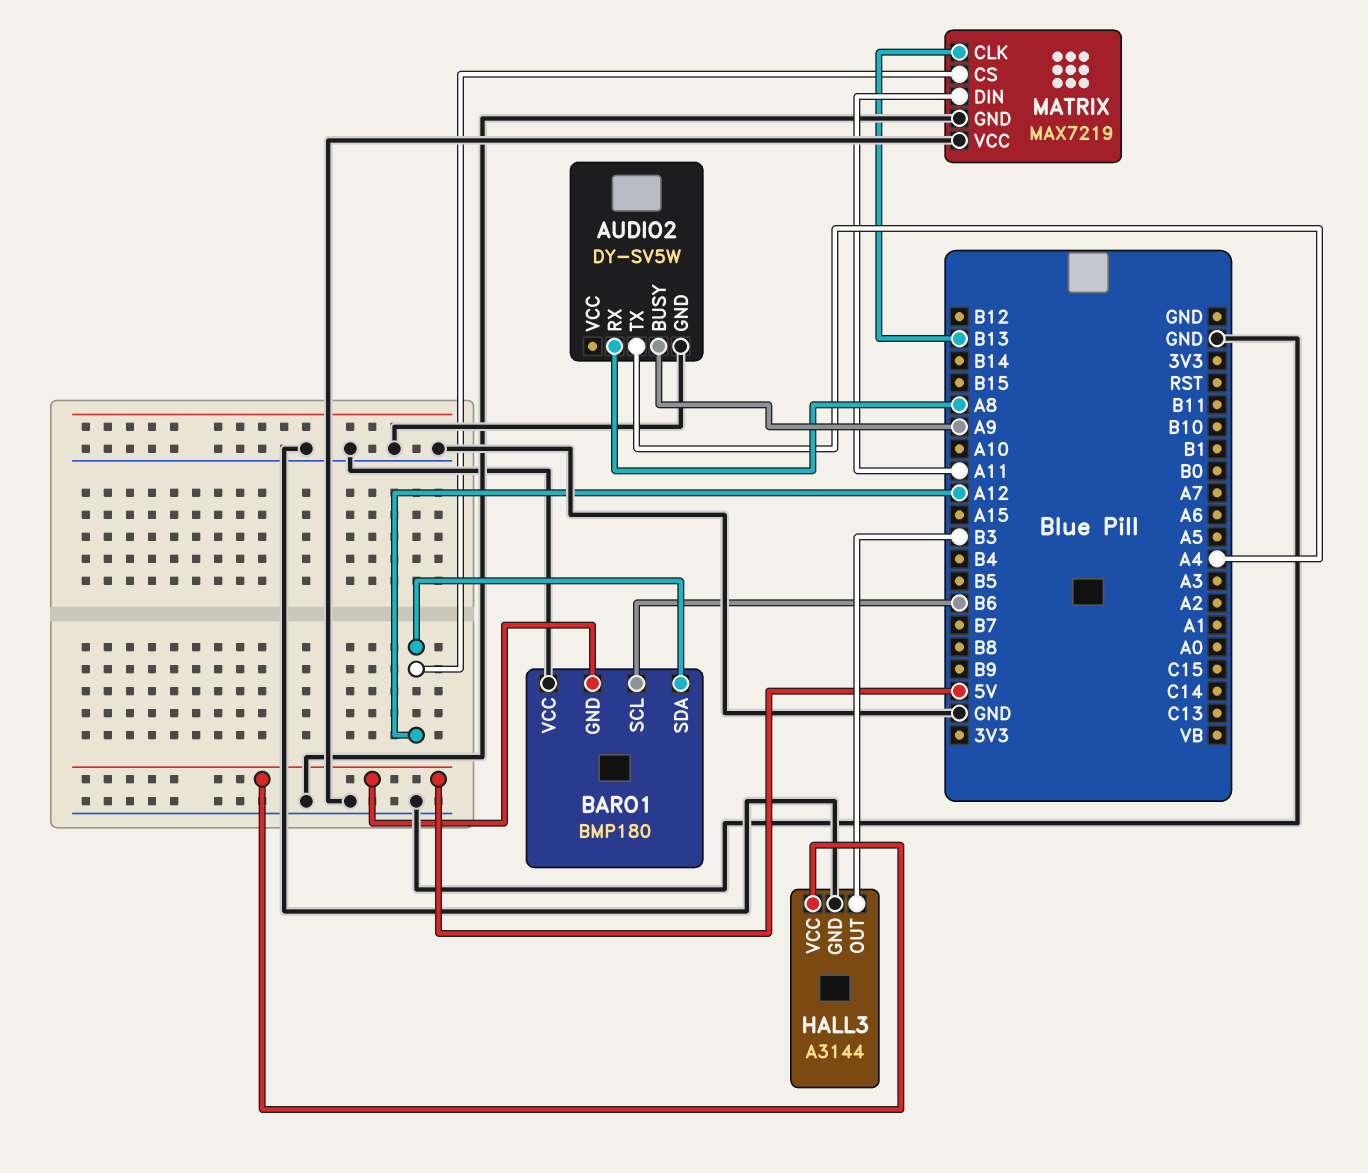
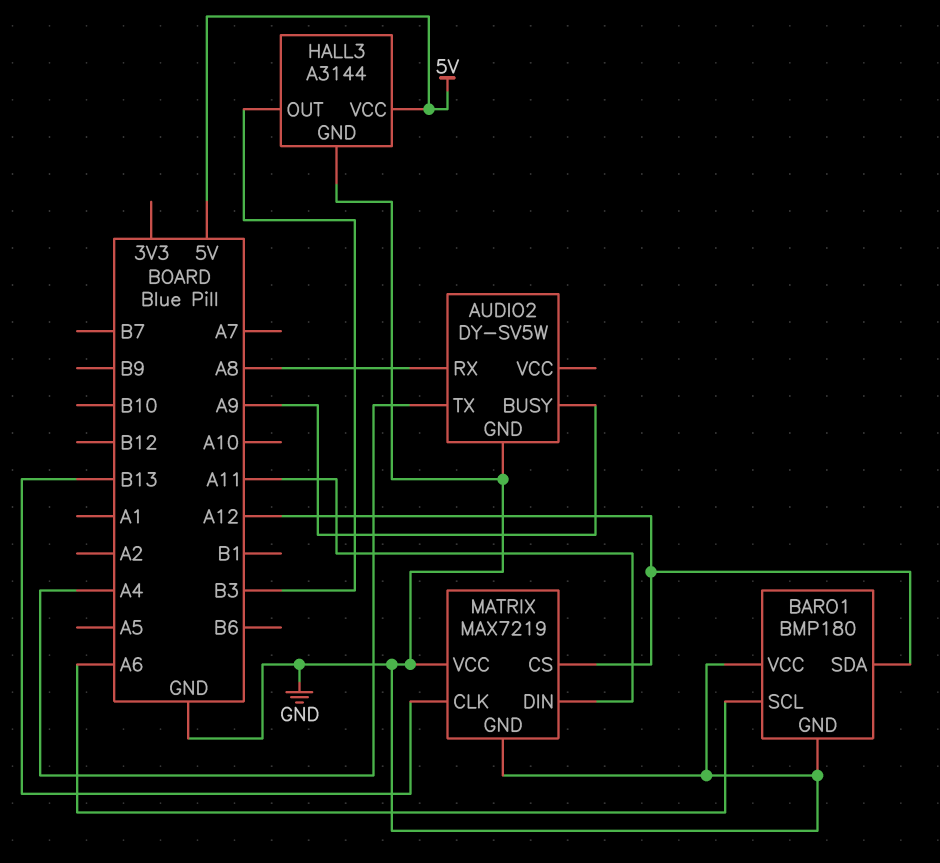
BARO1 pin GND: 5V -> GND
BARO1 pin SCL: B6 -> A6

